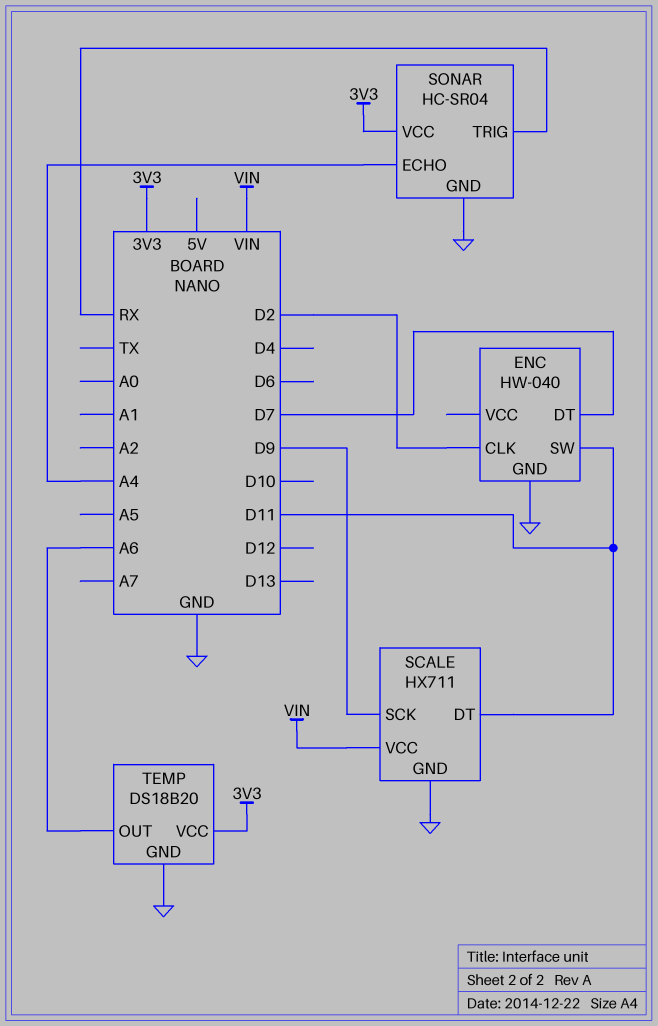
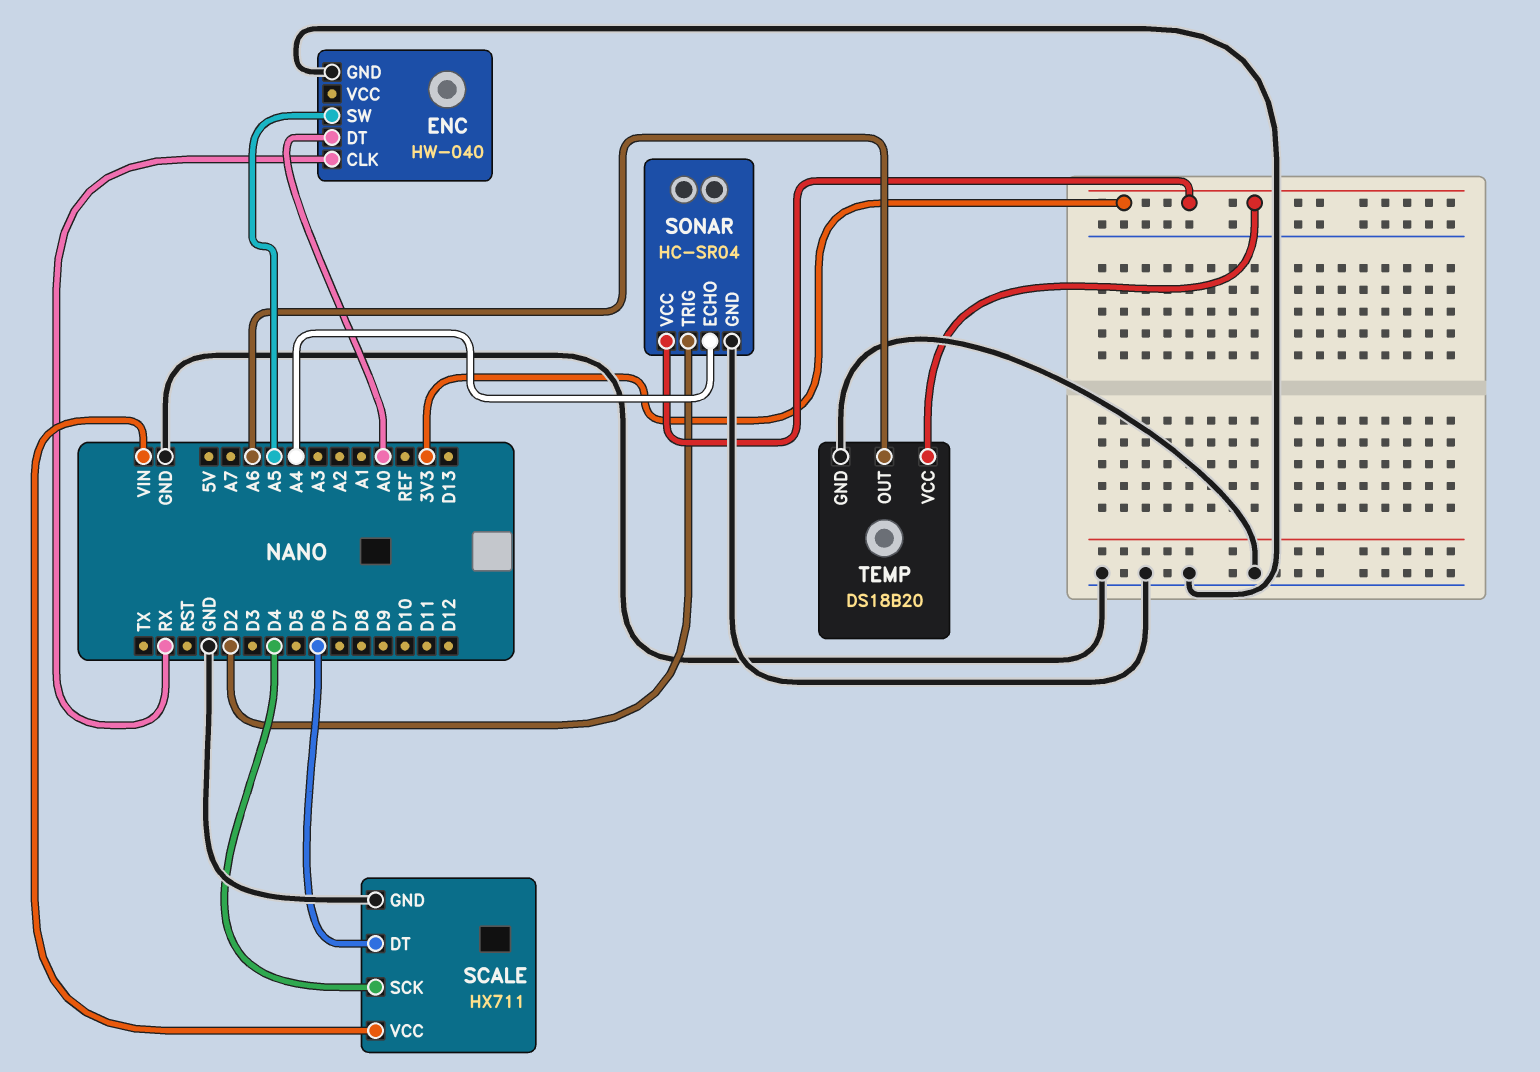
ENC pin CLK: D2 -> RX
ENC pin DT: D7 -> A0
ENC pin SW: D11 -> A5
SCALE pin DT: D11 -> D6
SCALE pin SCK: D9 -> D4
SONAR pin TRIG: RX -> D2

